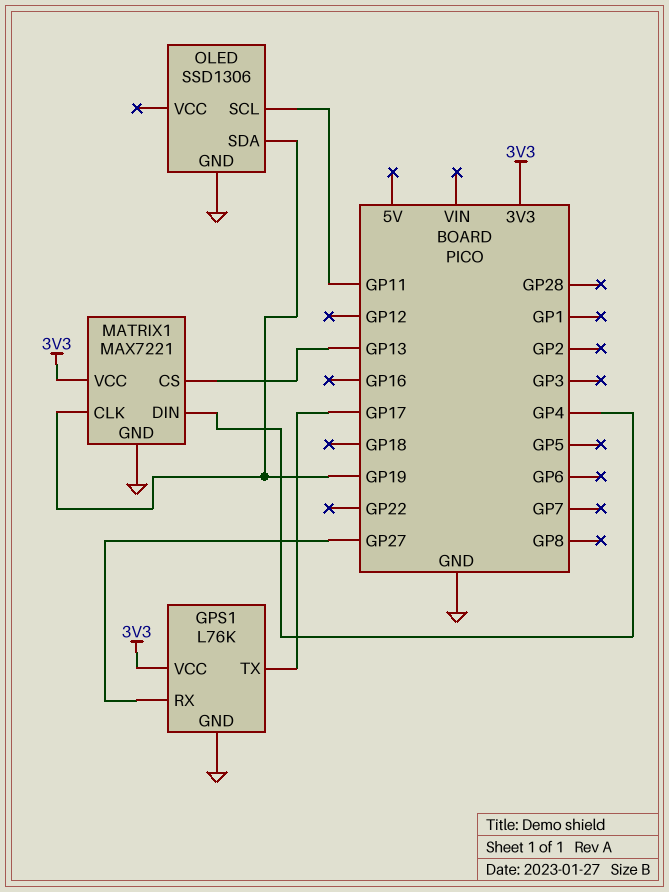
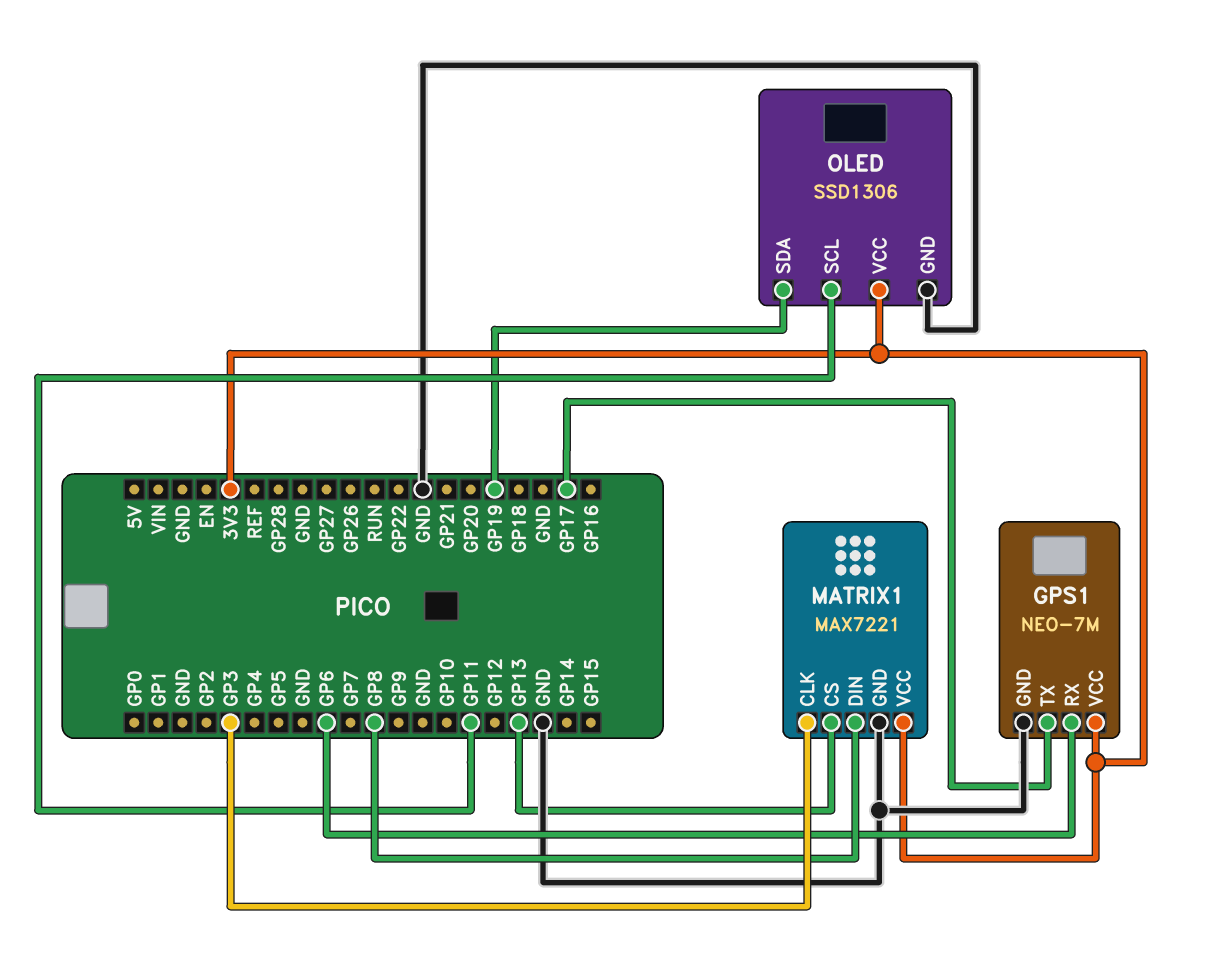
GPS1: L76K -> NEO-7M
GPS1 pin RX: GP27 -> GP6
MATRIX1 pin CLK: GP19 -> GP3
MATRIX1 pin DIN: GP4 -> GP8
OLED pin VCC: none -> 3V3

